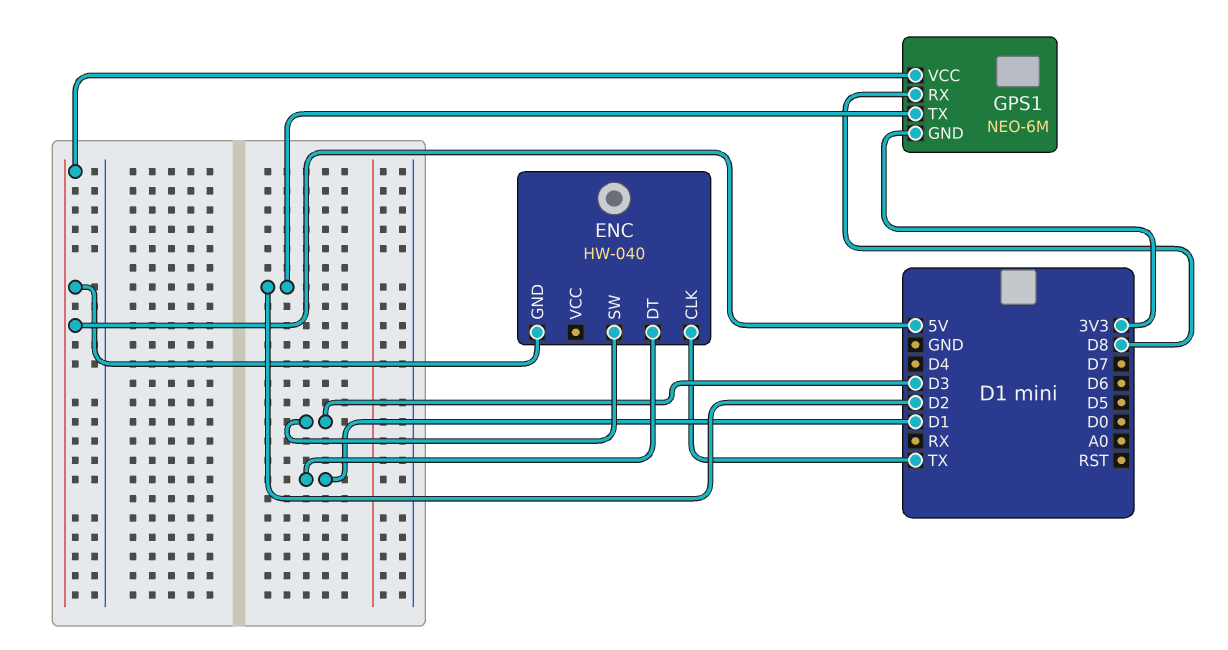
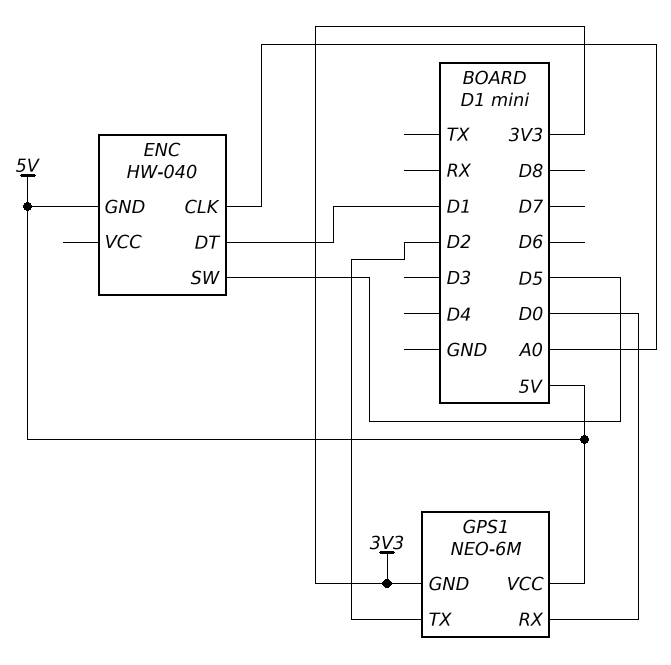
ENC pin CLK: TX -> A0
ENC pin SW: D3 -> D5
GPS1 pin RX: D8 -> D0

